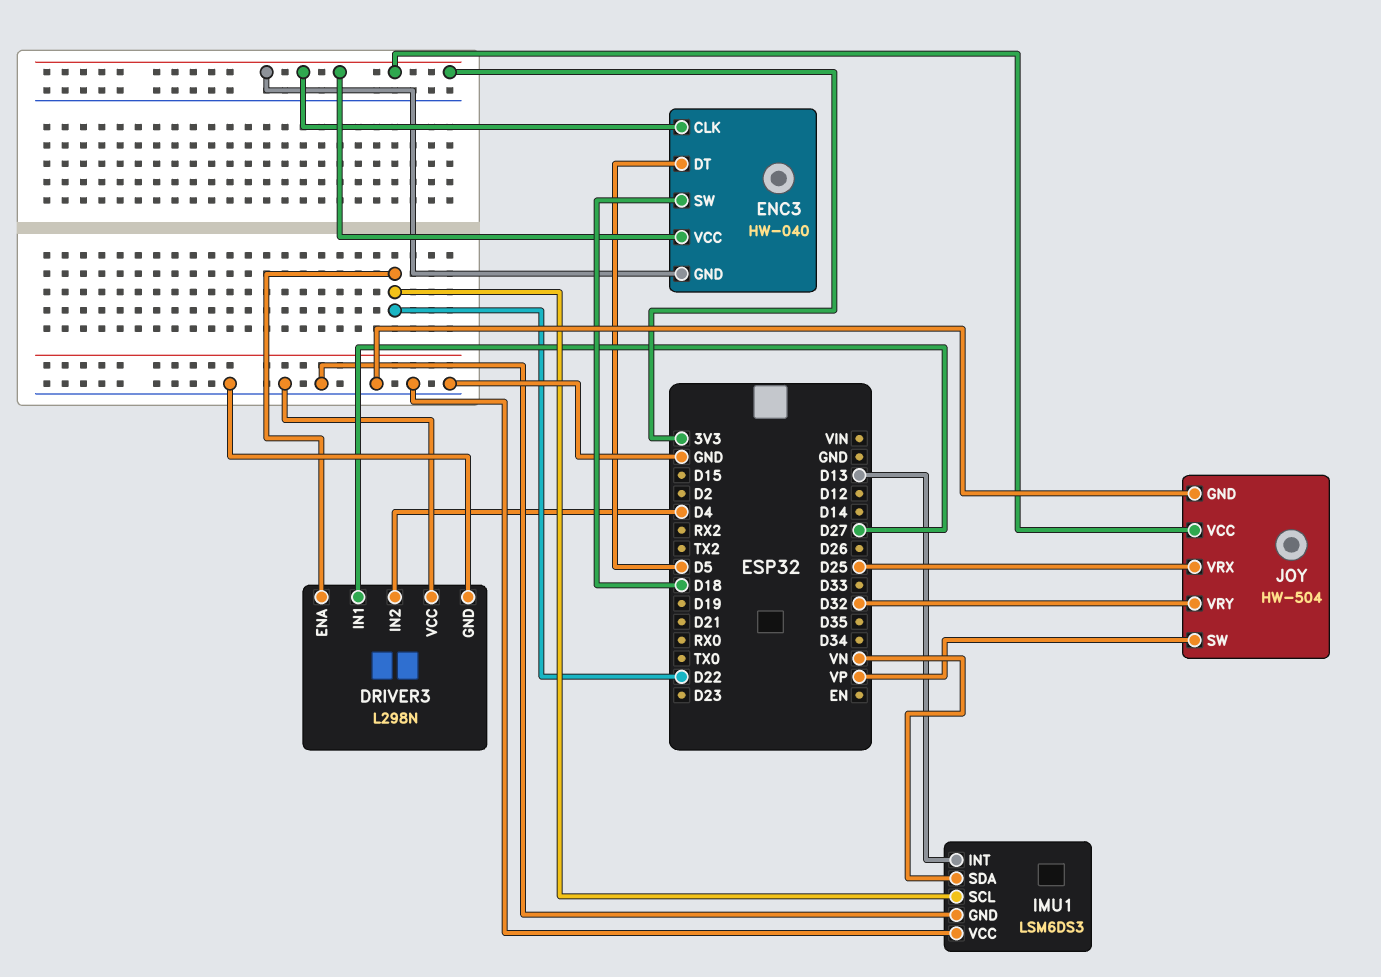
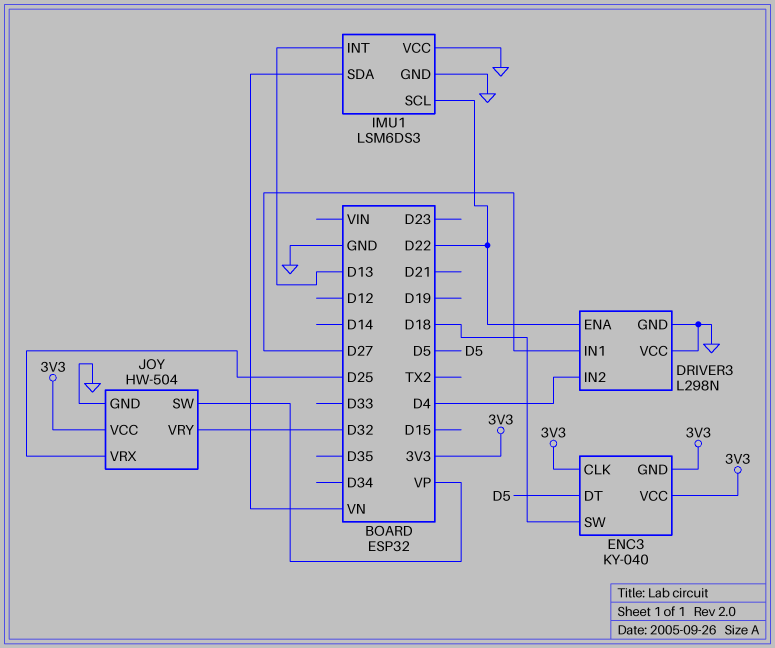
ENC3: HW-040 -> KY-040

